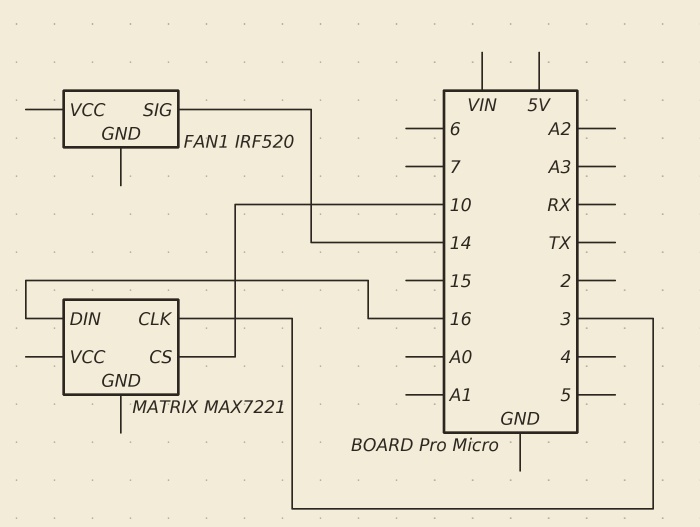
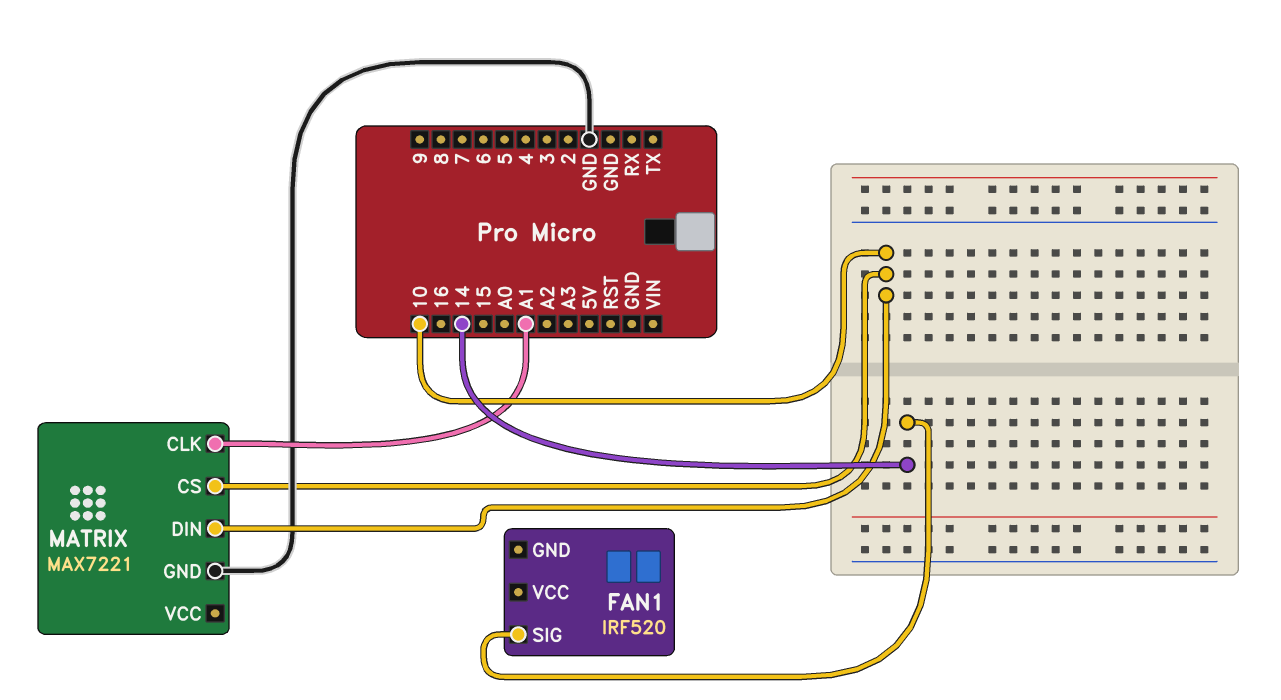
MATRIX pin CLK: 3 -> A1
MATRIX pin DIN: 16 -> 10
MATRIX pin GND: none -> GND

